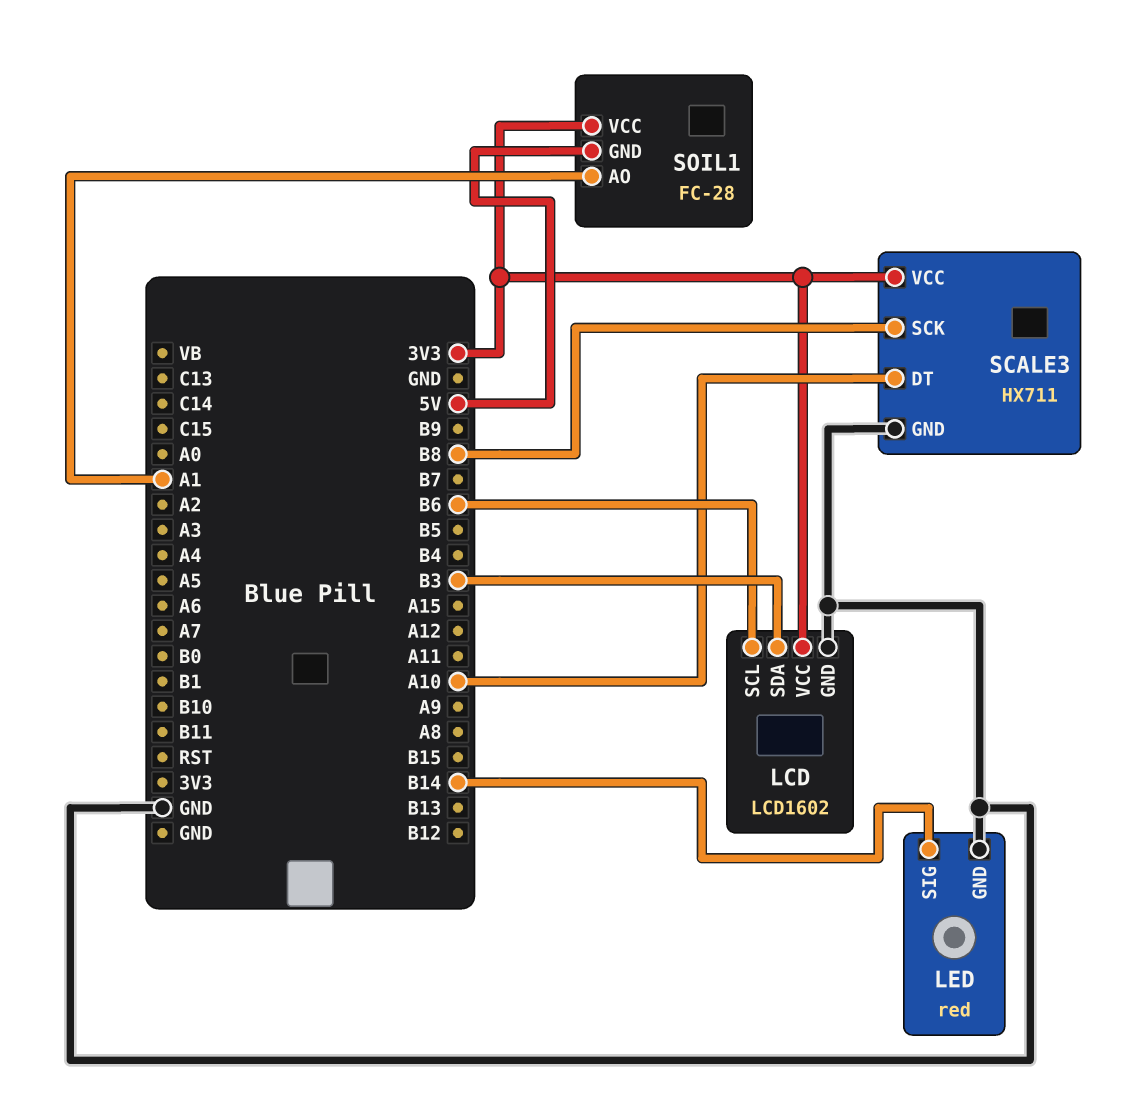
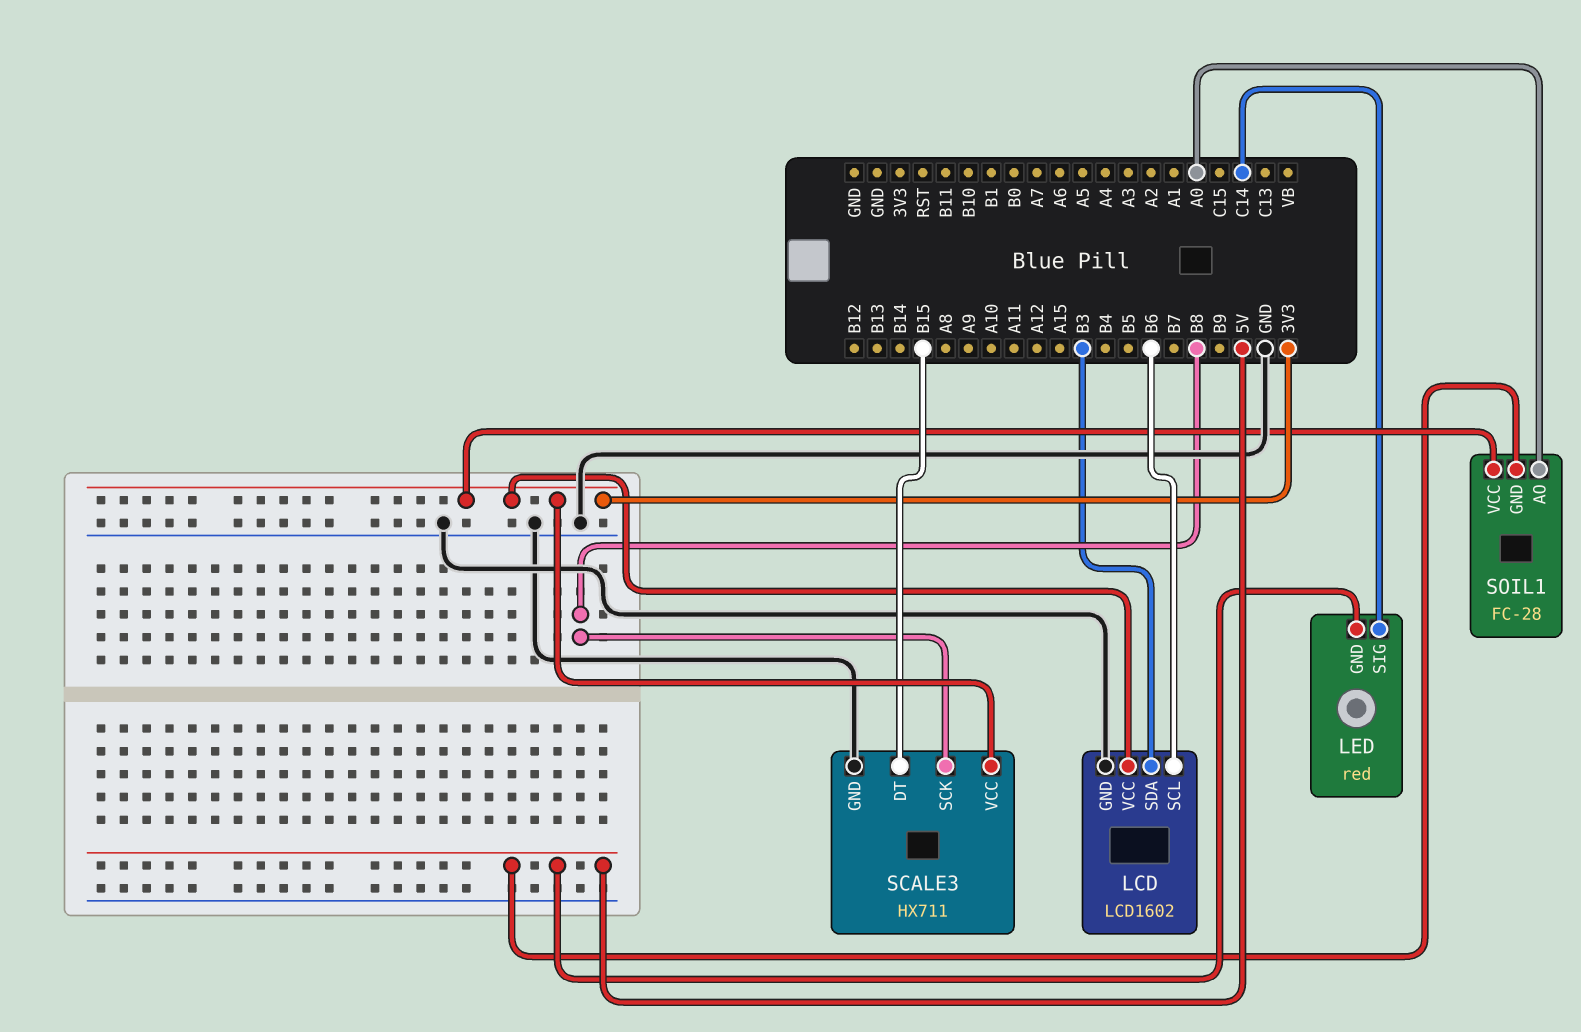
LED pin GND: GND -> 5V
LED pin SIG: B14 -> C14
SCALE3 pin DT: A10 -> B15
SOIL1 pin AO: A1 -> A0

